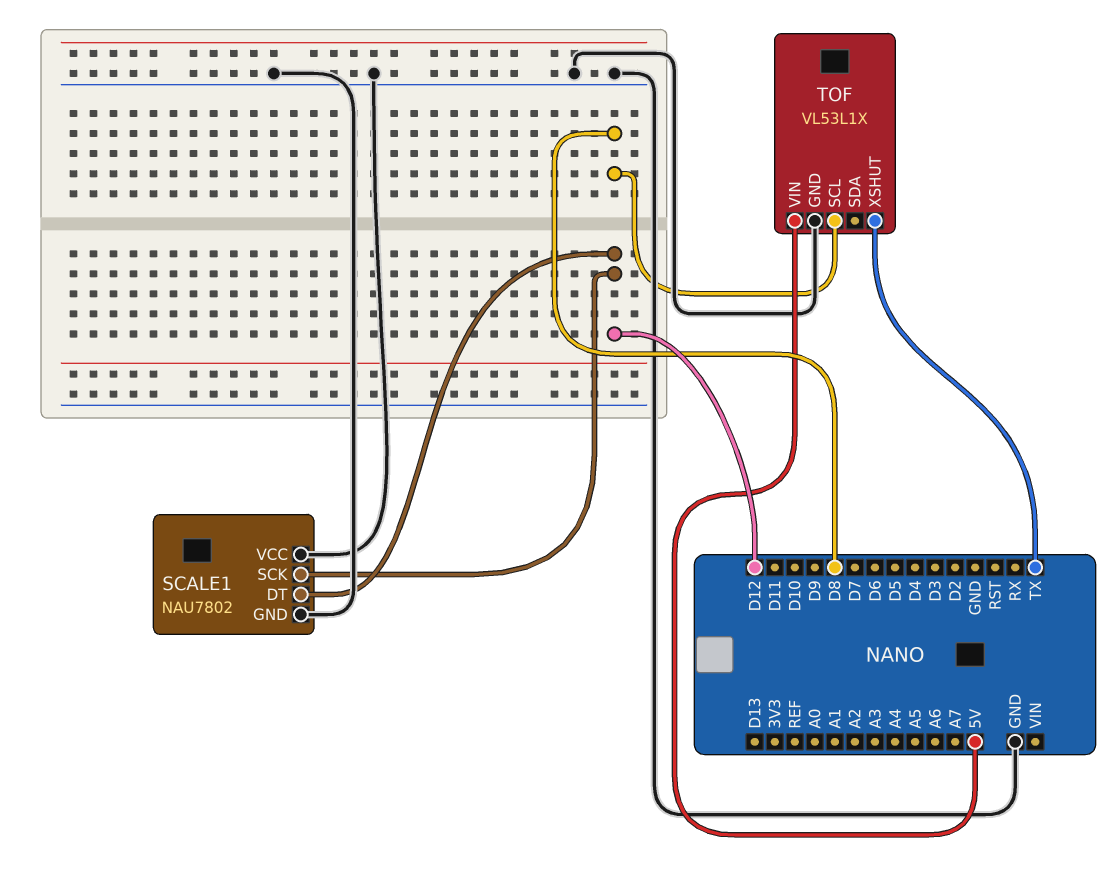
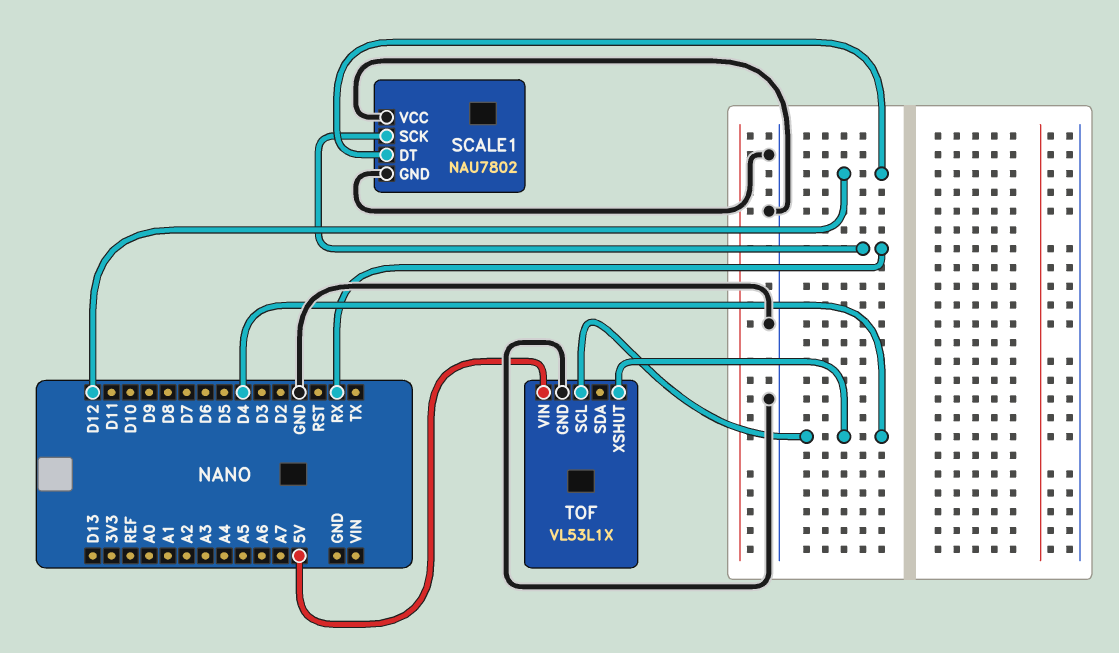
SCALE1 pin SCK: D12 -> RX
TOF pin SCL: D8 -> D4
TOF pin XSHUT: TX -> D4

